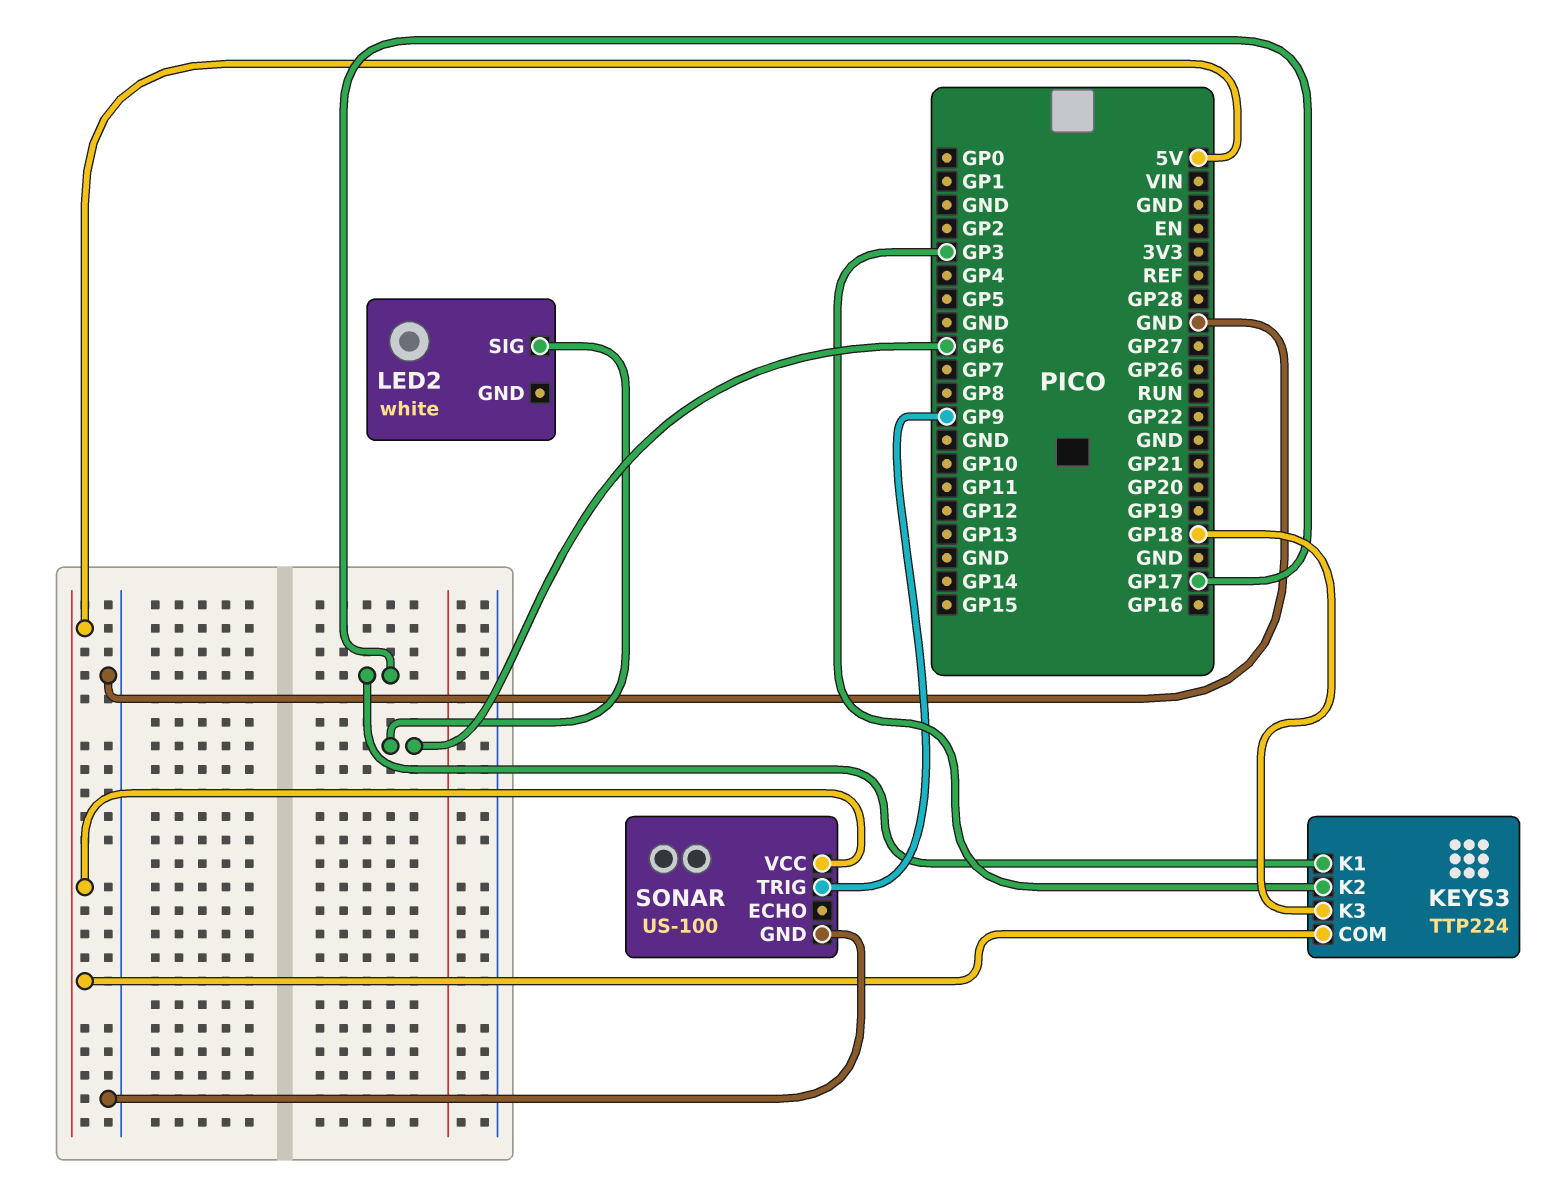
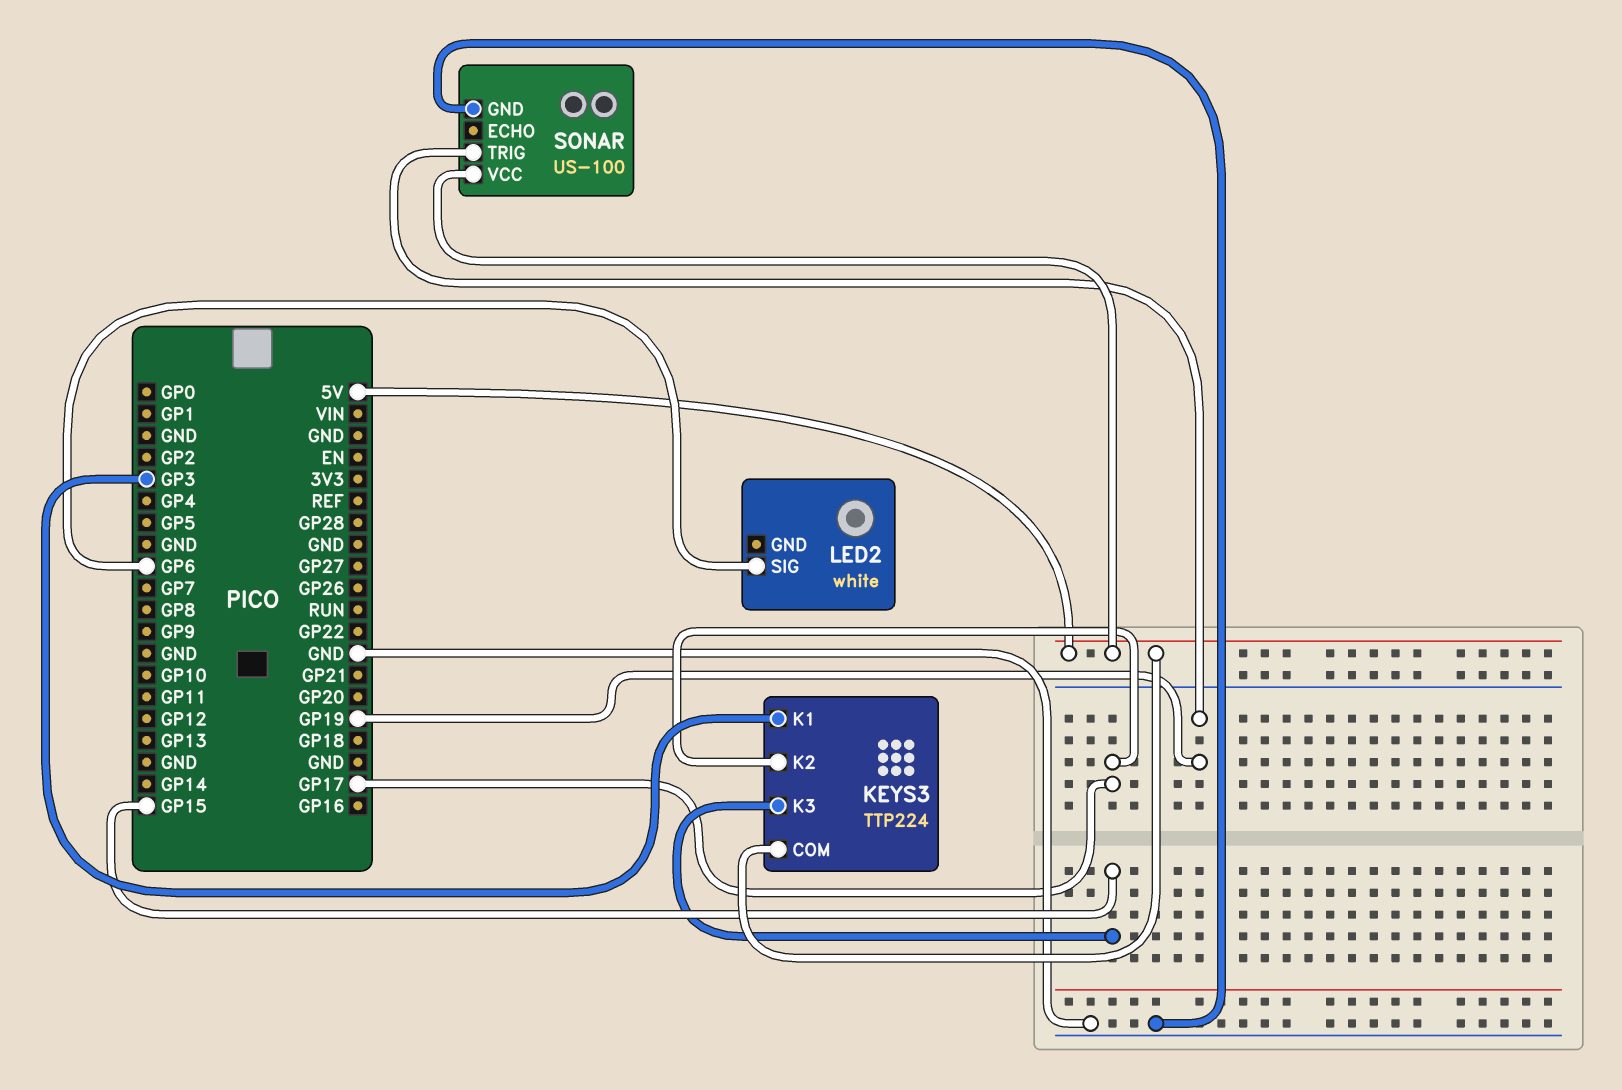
KEYS3 pin K1: GP17 -> GP3
KEYS3 pin K2: GP3 -> GP17
KEYS3 pin K3: GP18 -> GP15
SONAR pin TRIG: GP9 -> GP19

